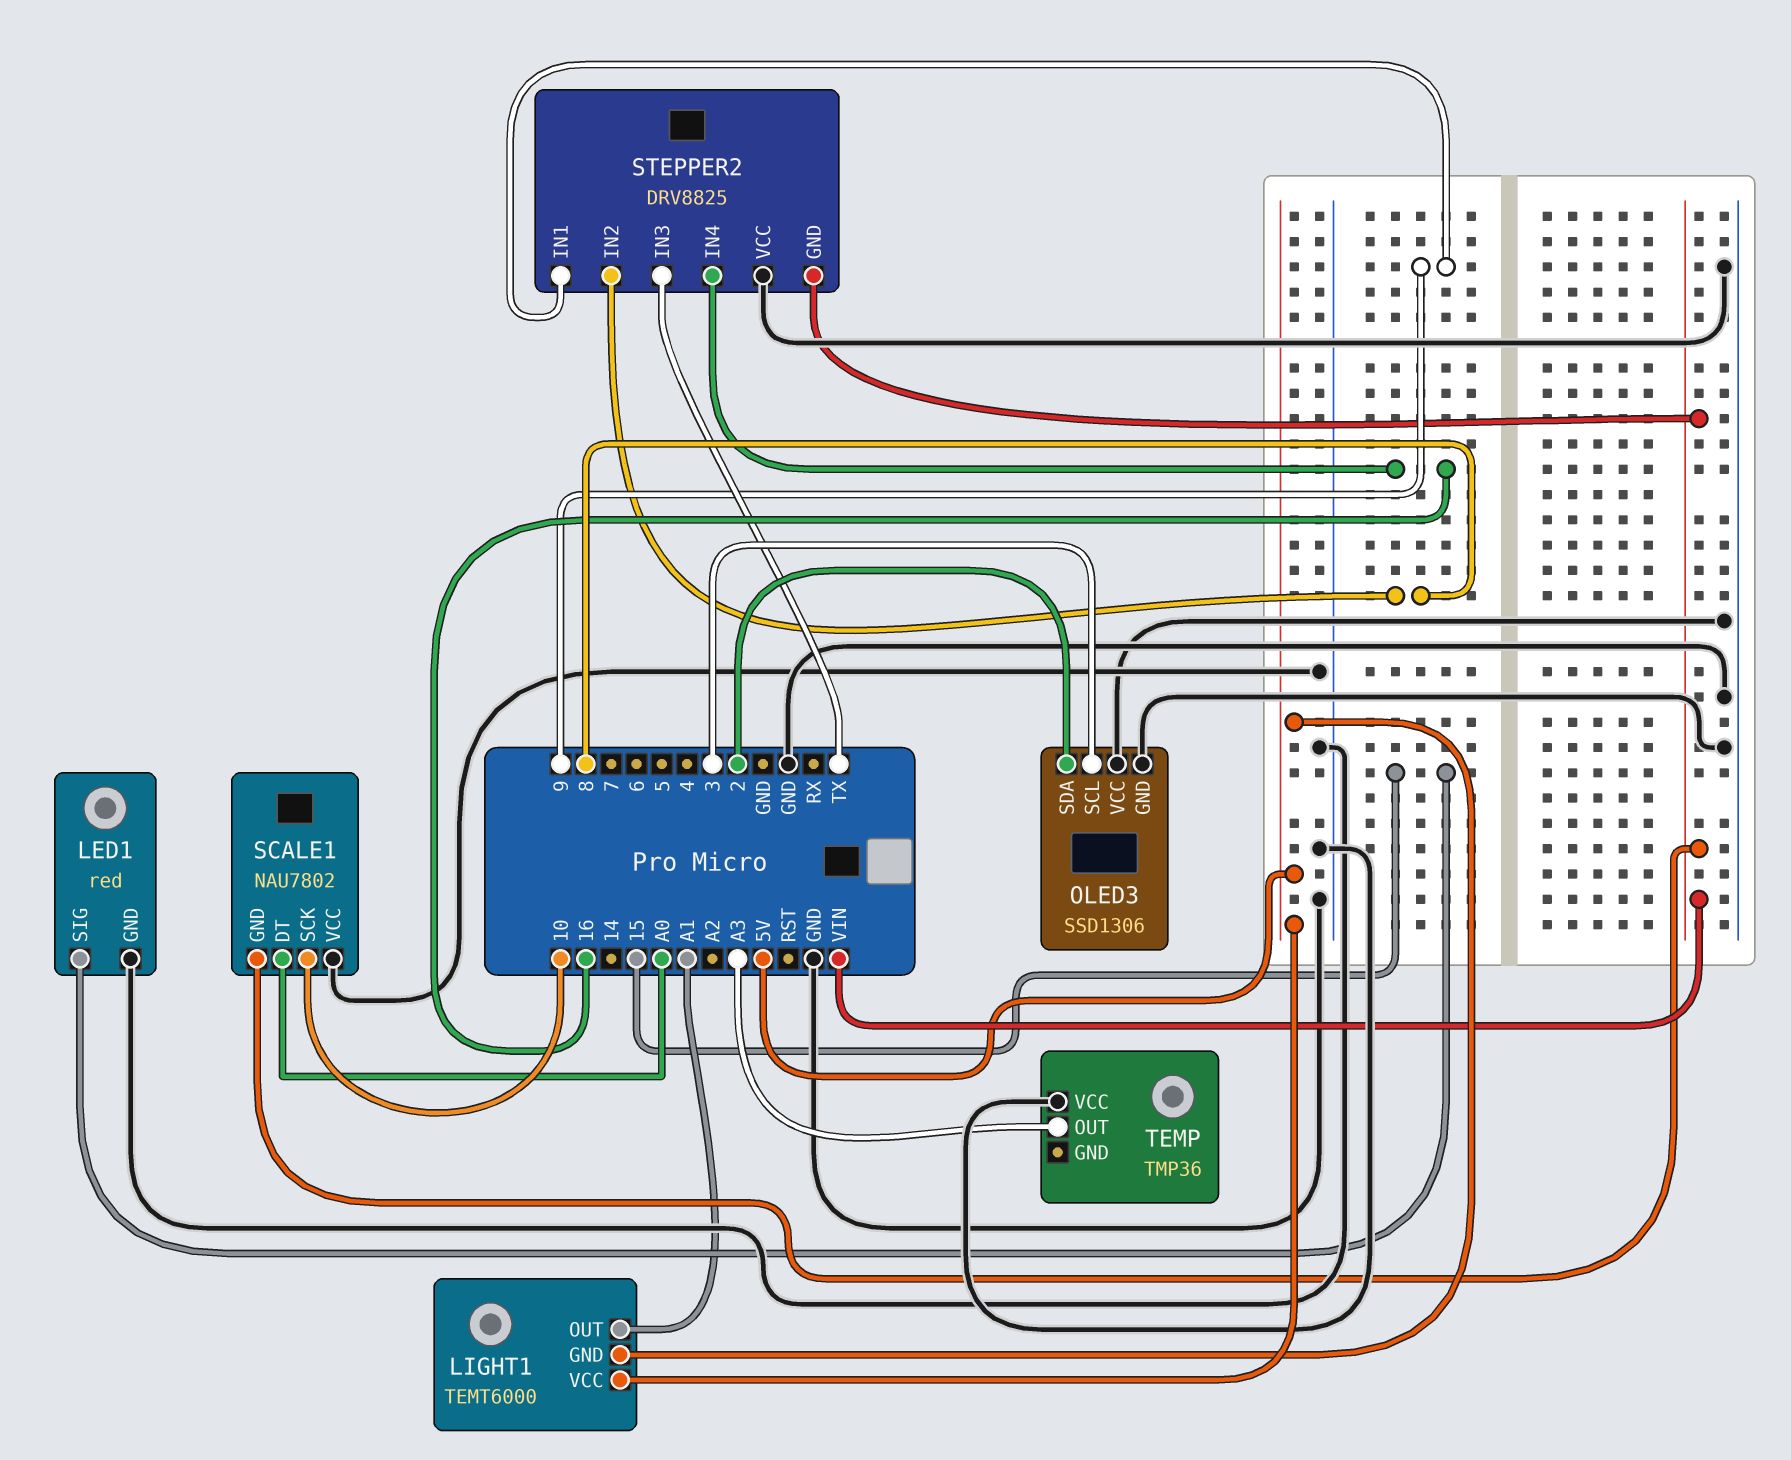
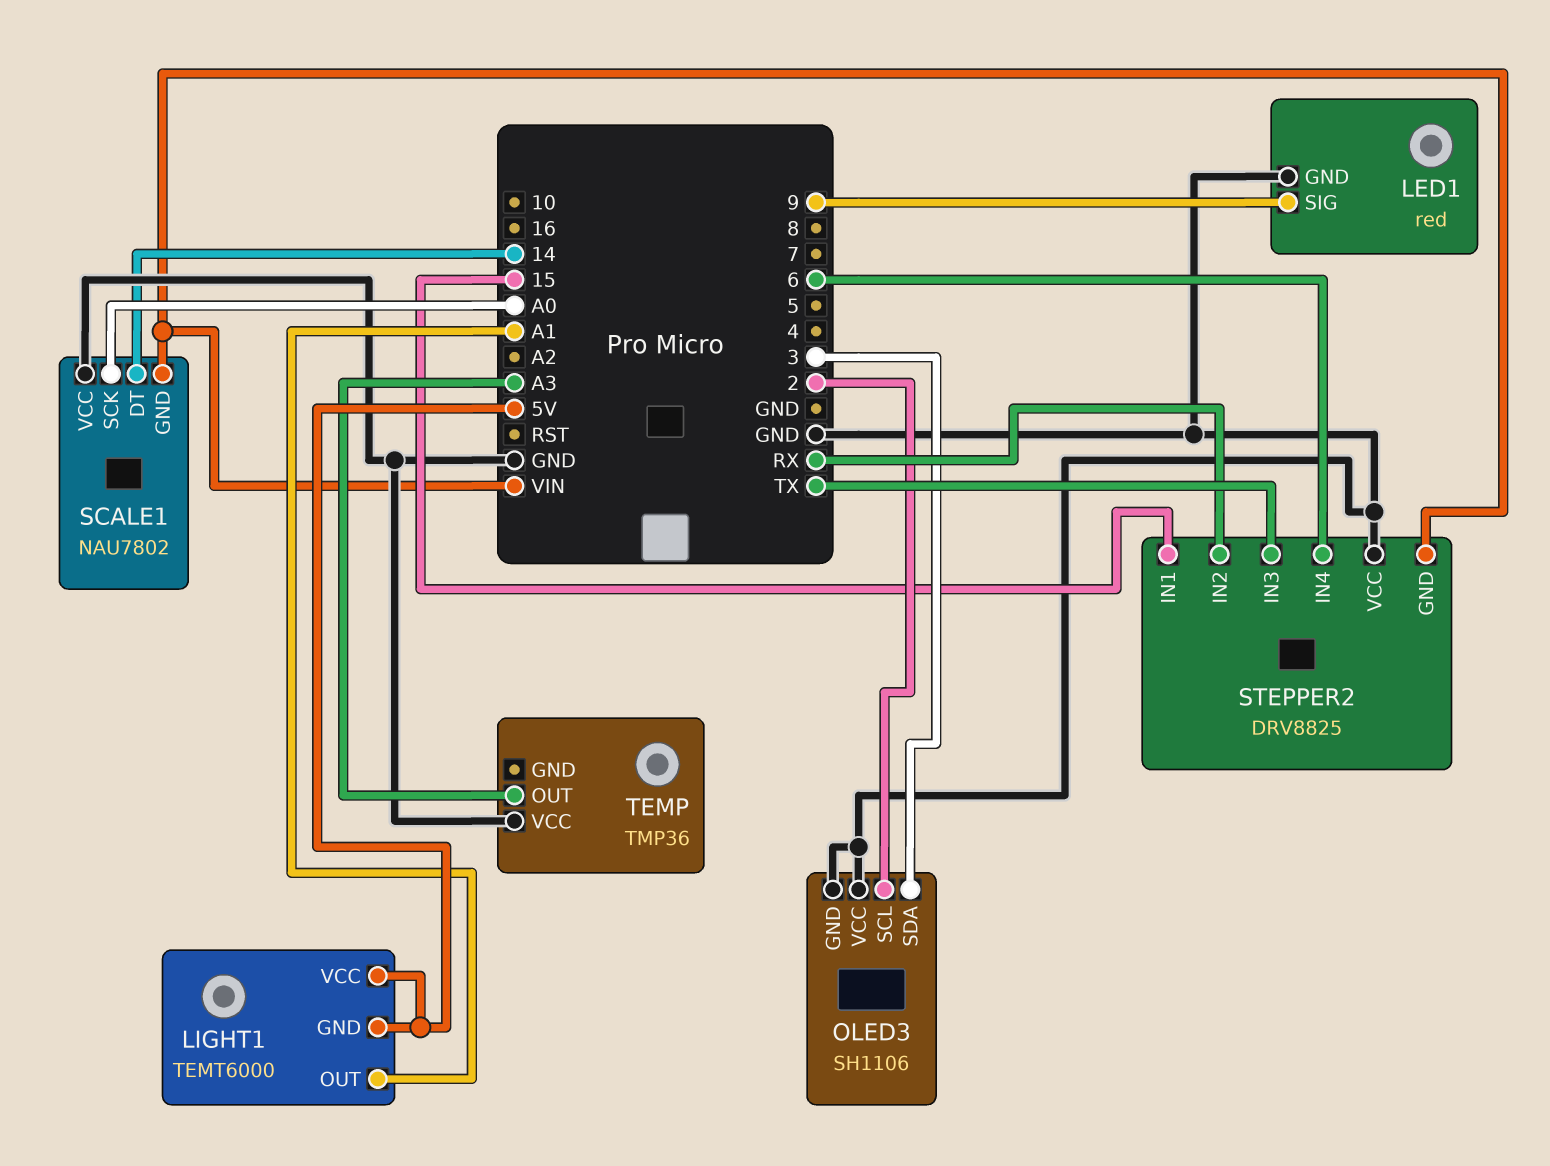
LED1 pin SIG: 15 -> 9
OLED3: SSD1306 -> SH1106
OLED3 pin SCL: 3 -> 2
OLED3 pin SDA: 2 -> 3
SCALE1 pin DT: A0 -> 14
SCALE1 pin SCK: 10 -> A0
STEPPER2 pin IN1: 9 -> 15
STEPPER2 pin IN2: 8 -> RX
STEPPER2 pin IN4: 16 -> 6

